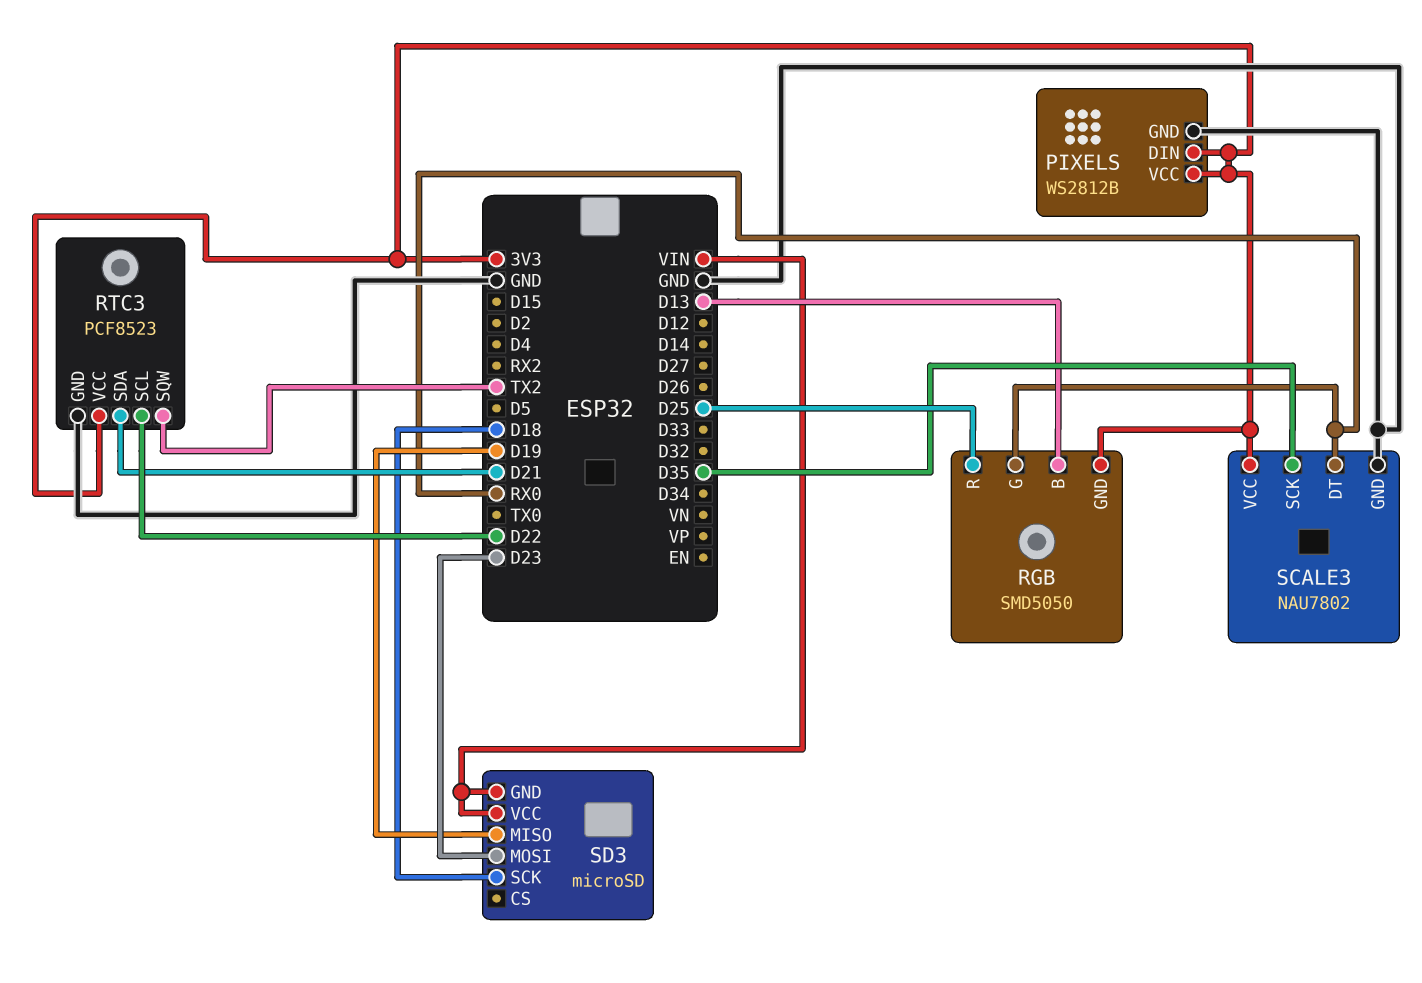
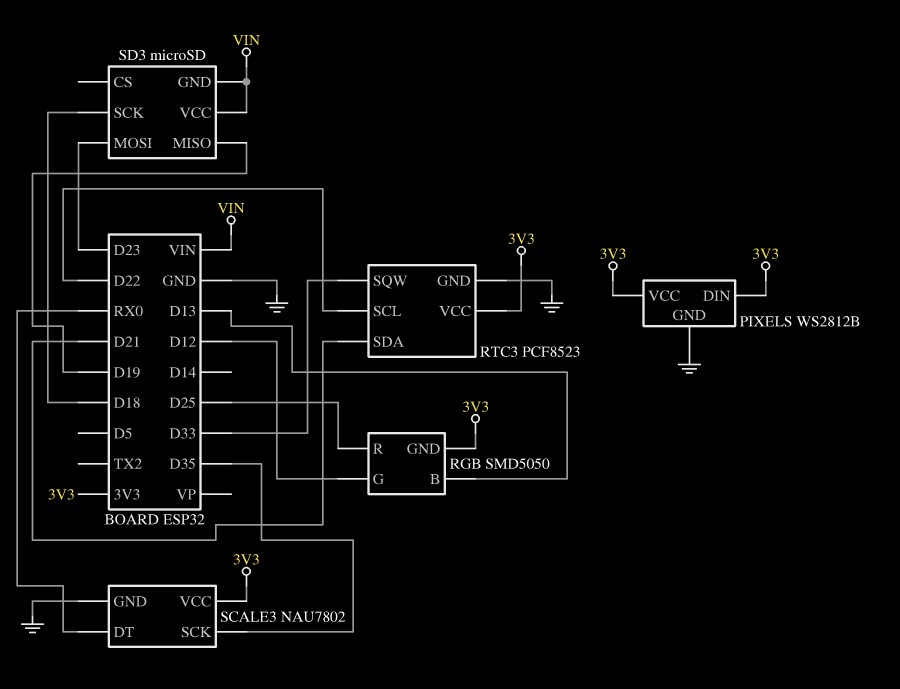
RGB pin G: RX0 -> D12
RTC3 pin SQW: TX2 -> D33

